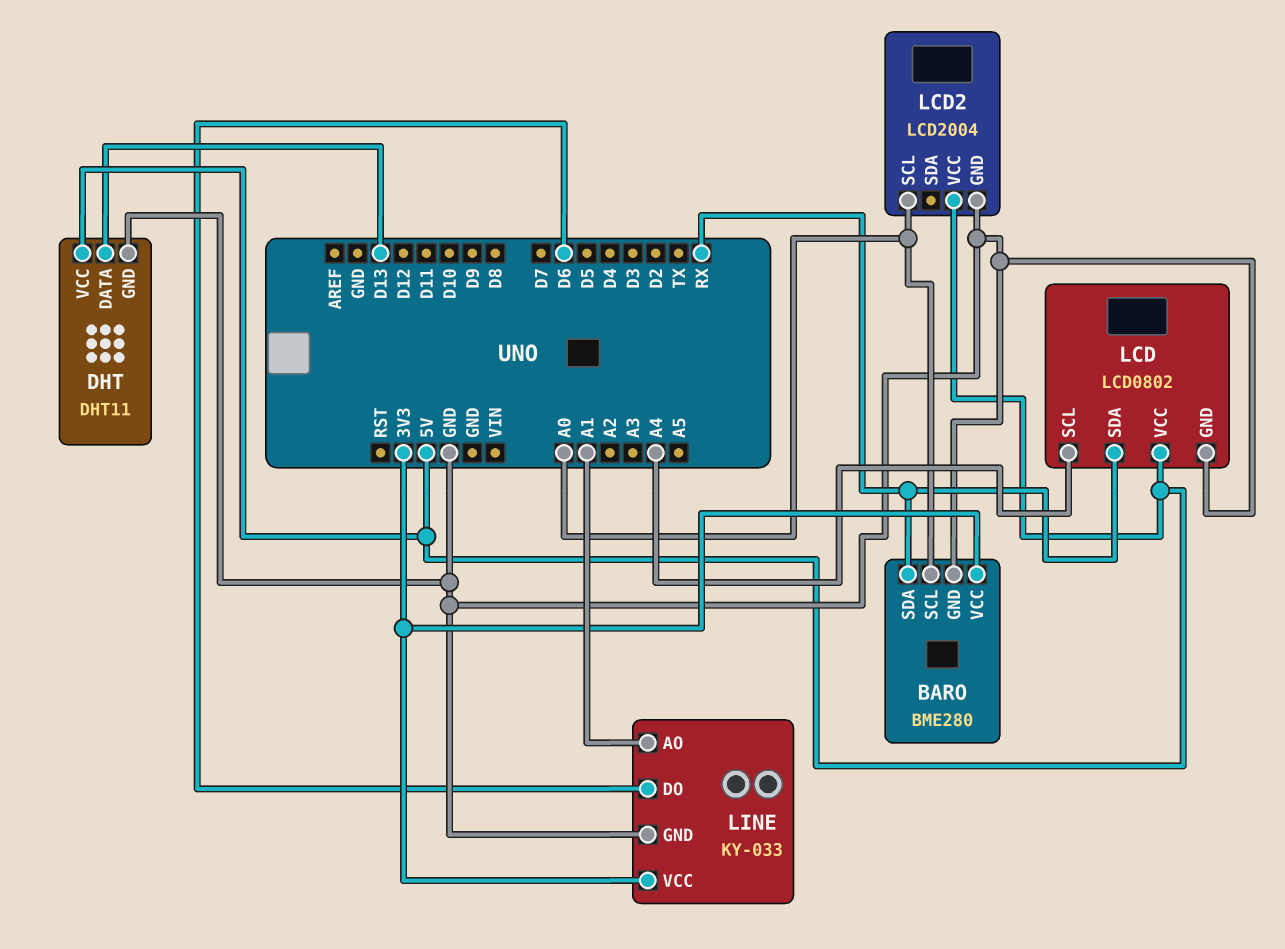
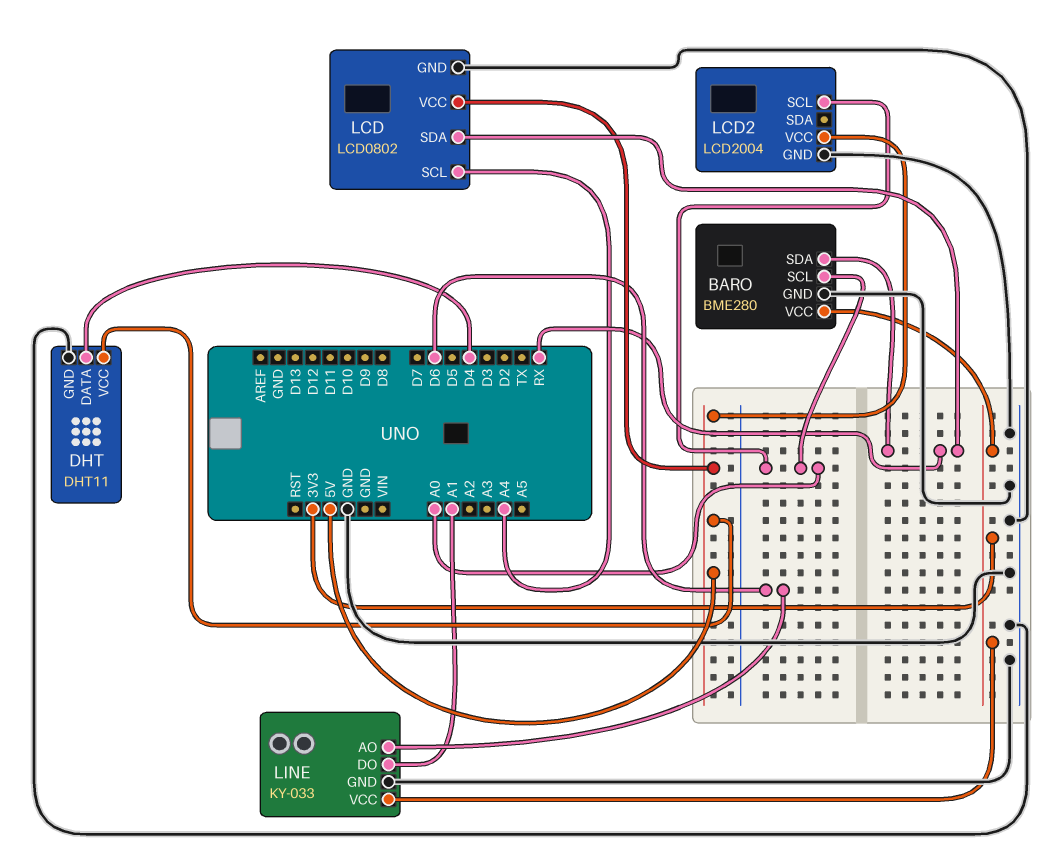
DHT pin DATA: D13 -> D4
LINE pin AO: A1 -> D6
LINE pin DO: D6 -> A1

